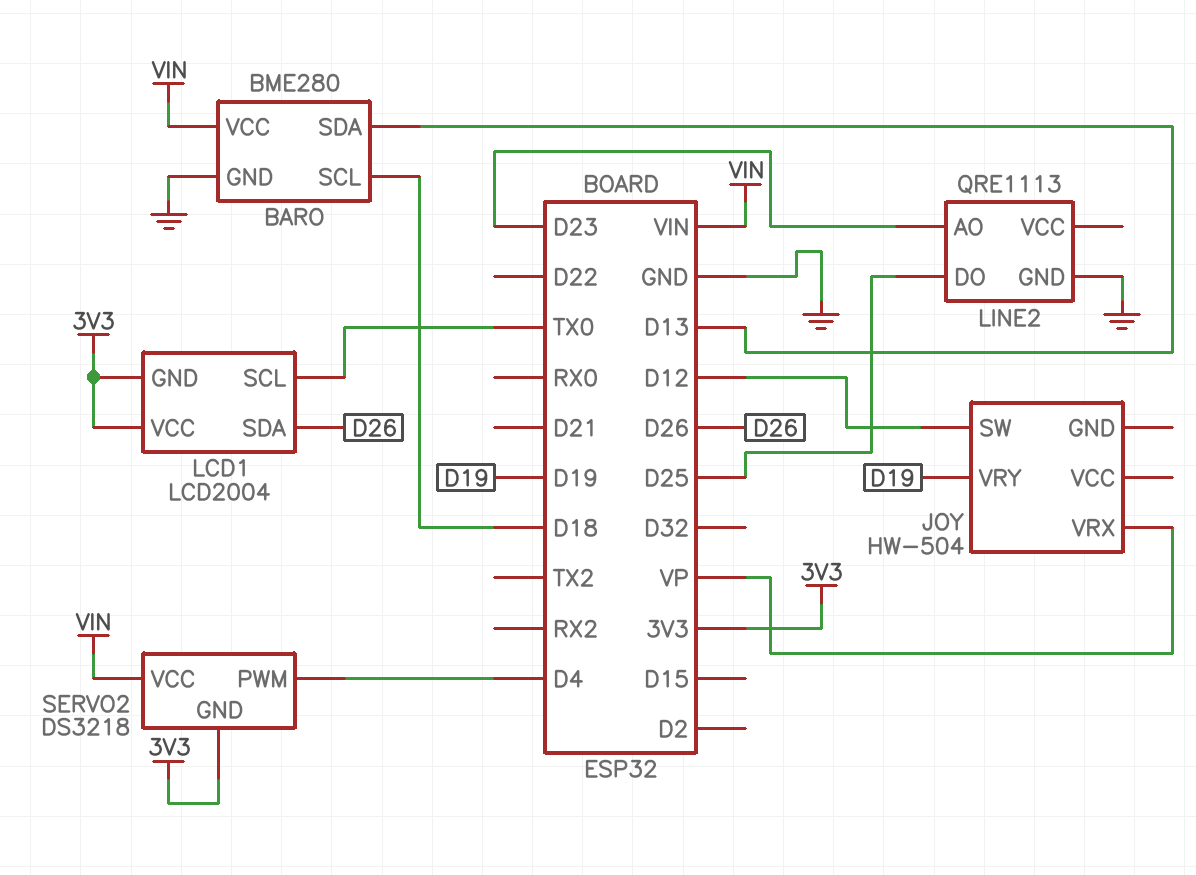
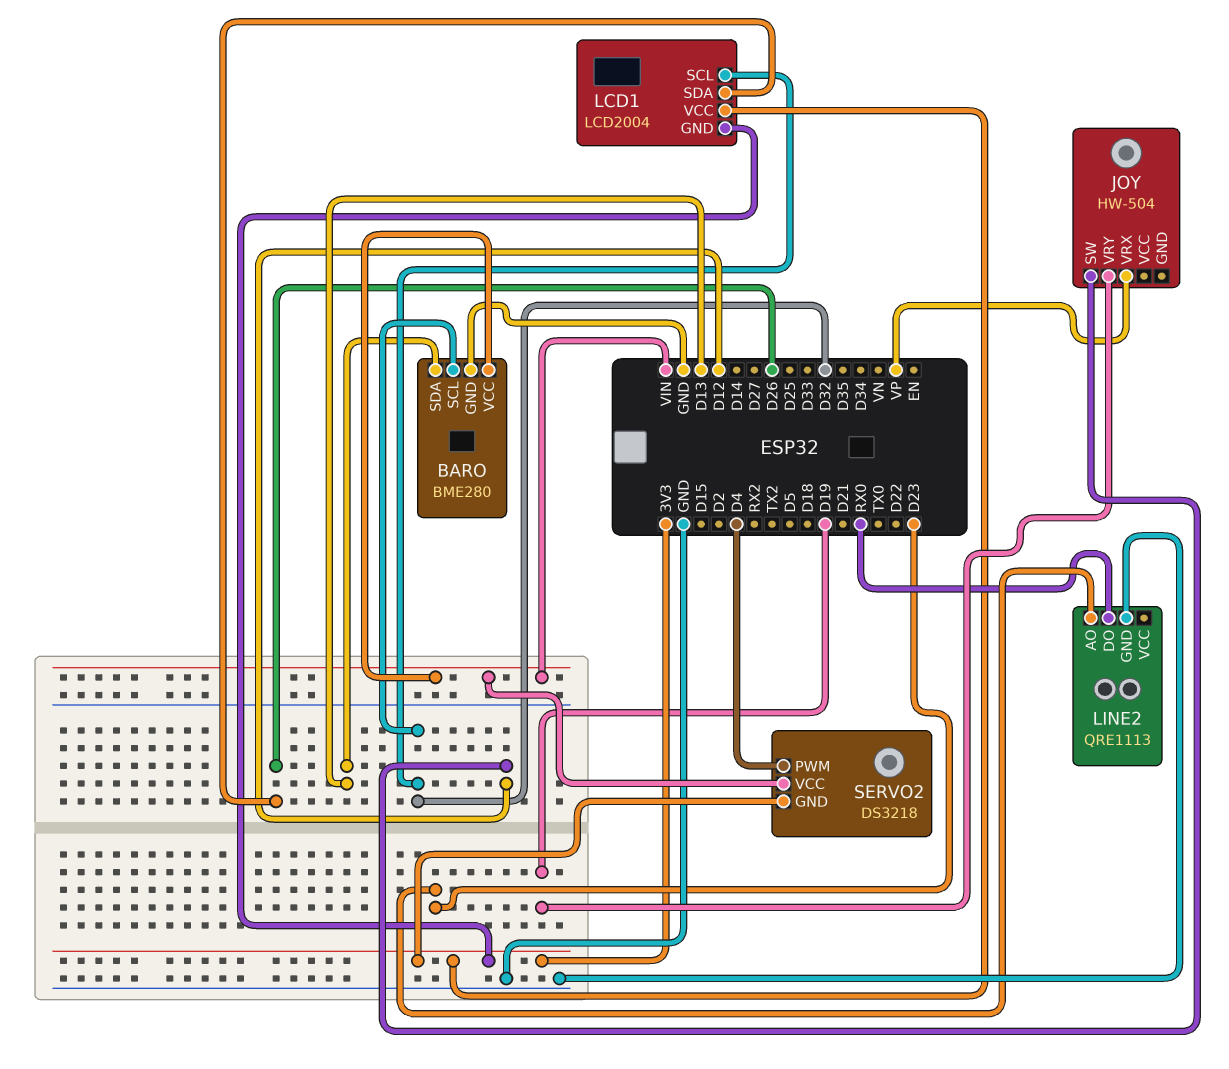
BARO pin SCL: D18 -> D32
LCD1 pin SCL: TX0 -> D32
LINE2 pin DO: D25 -> RX0

